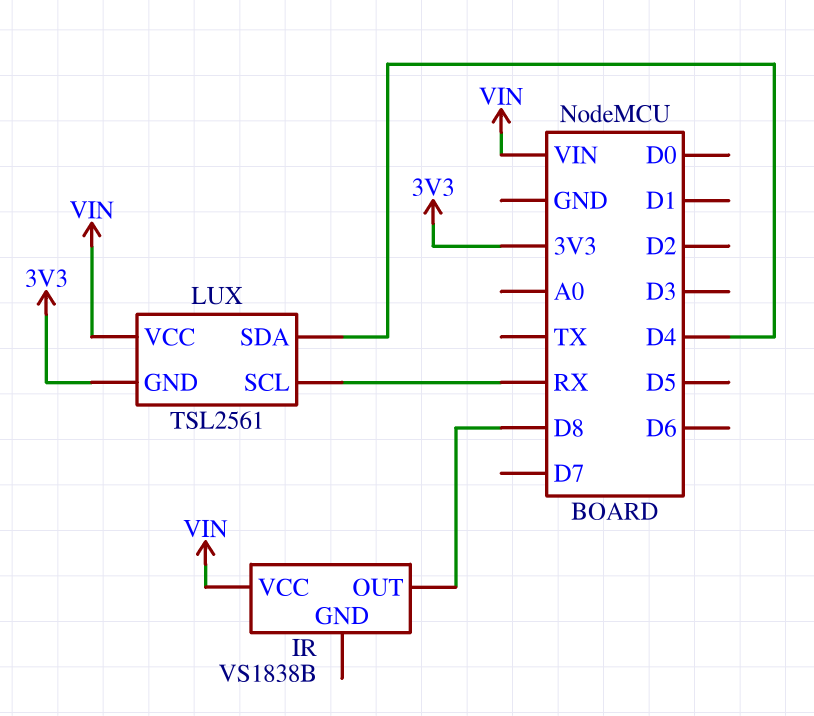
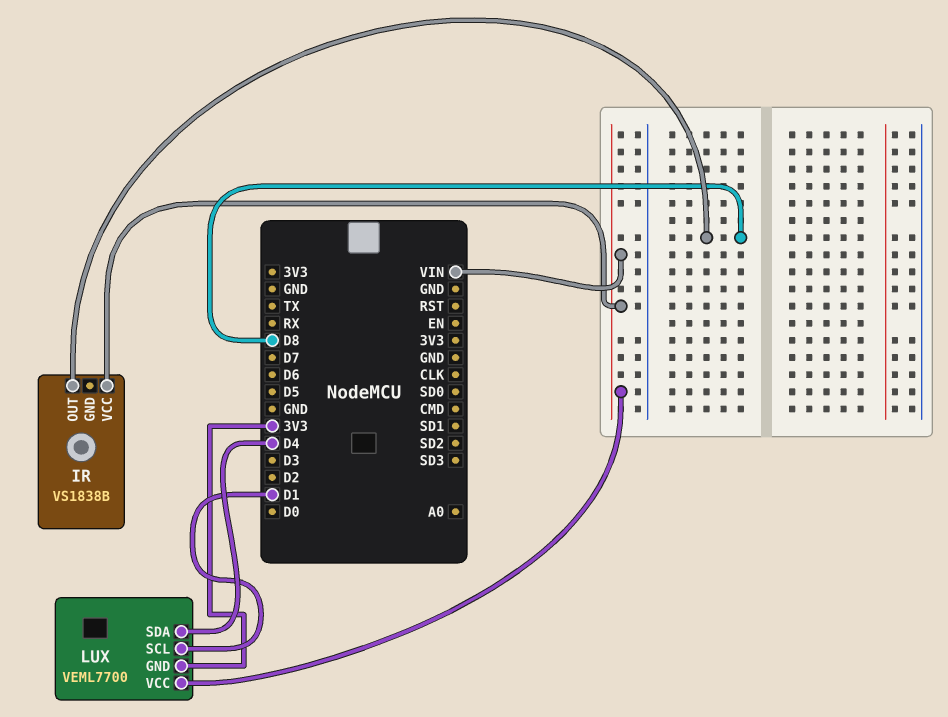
LUX: TSL2561 -> VEML7700
LUX pin SCL: RX -> D1

